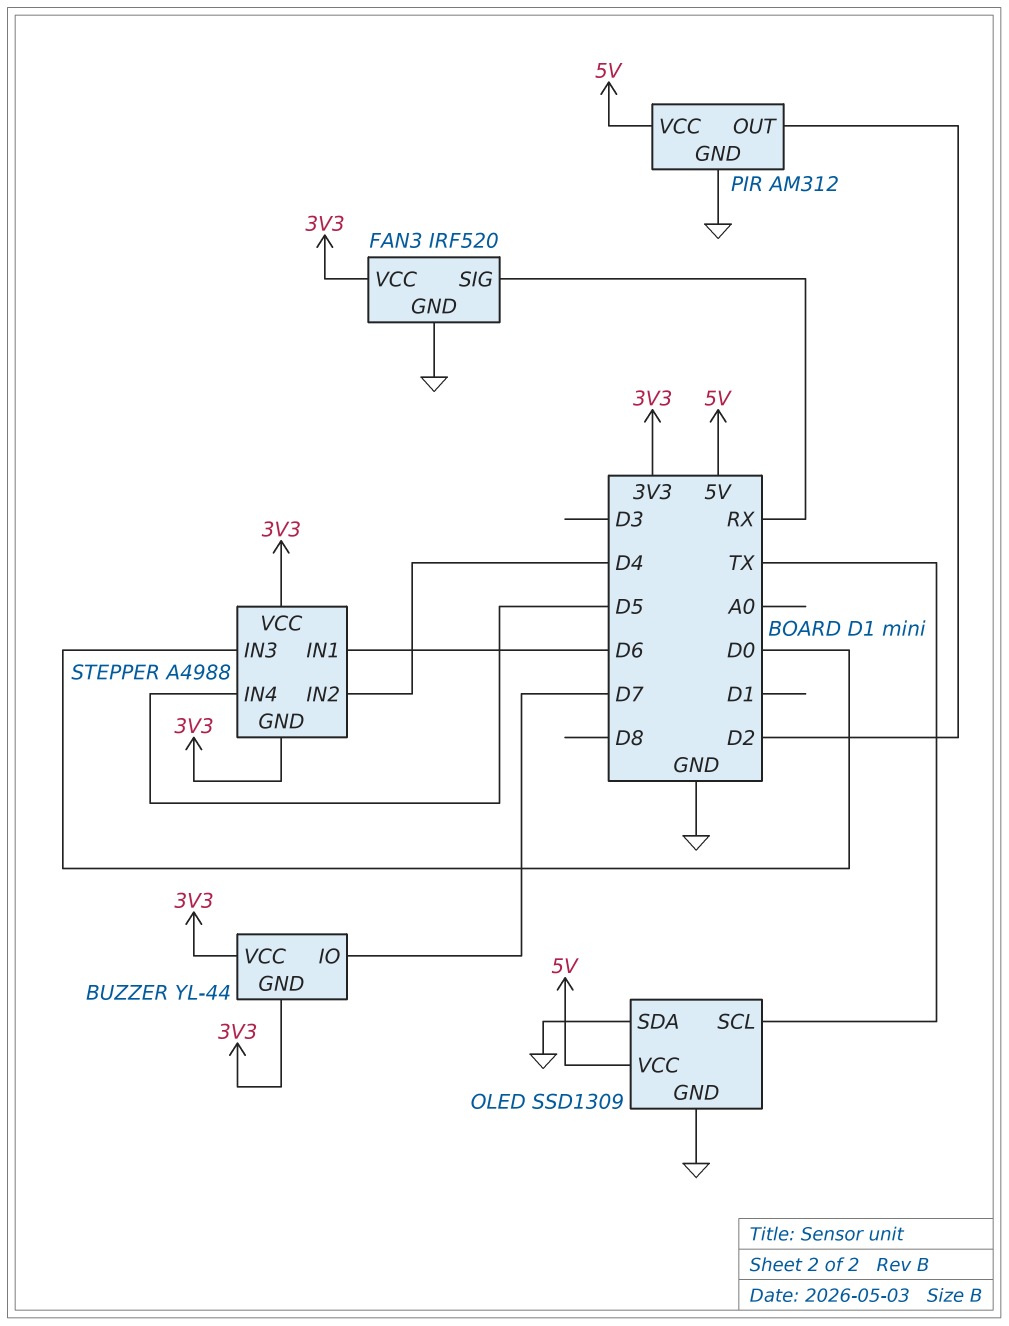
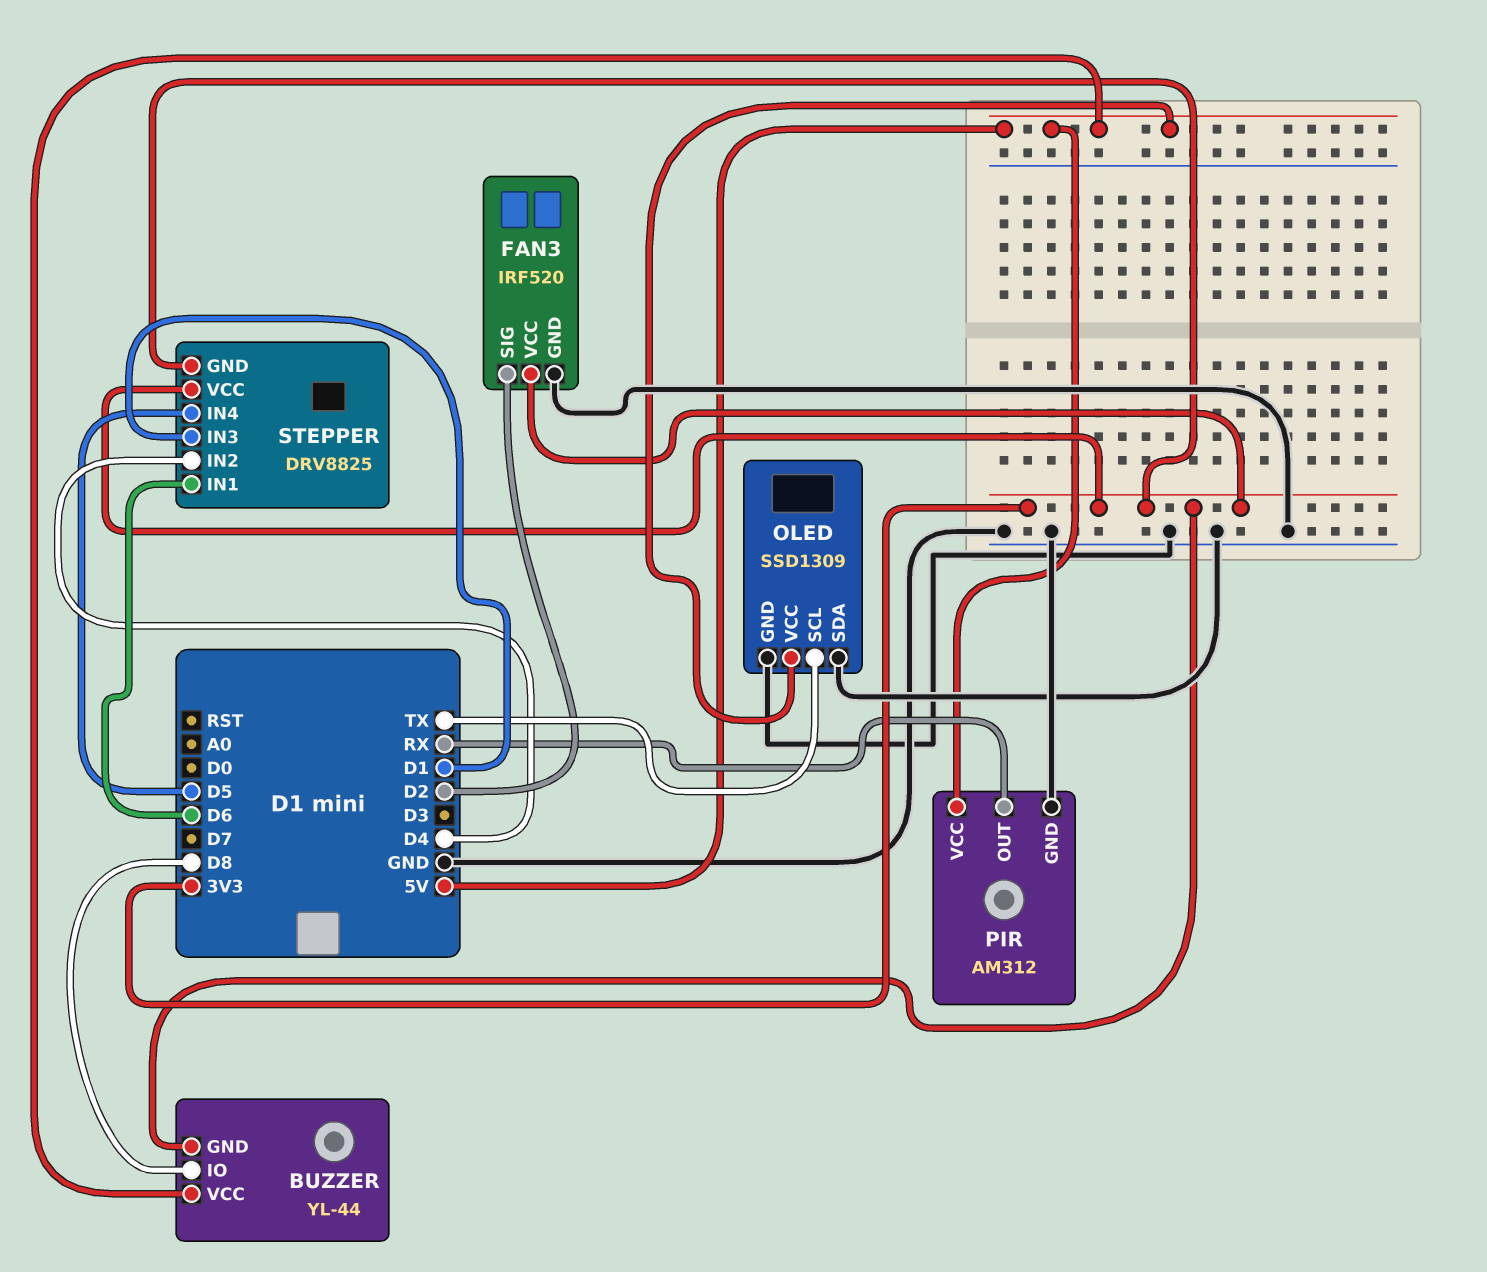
BUZZER pin IO: D7 -> D8
BUZZER pin VCC: 3V3 -> 5V
FAN3 pin SIG: RX -> D2
PIR pin OUT: D2 -> RX
STEPPER: A4988 -> DRV8825
STEPPER pin IN3: D0 -> D1

